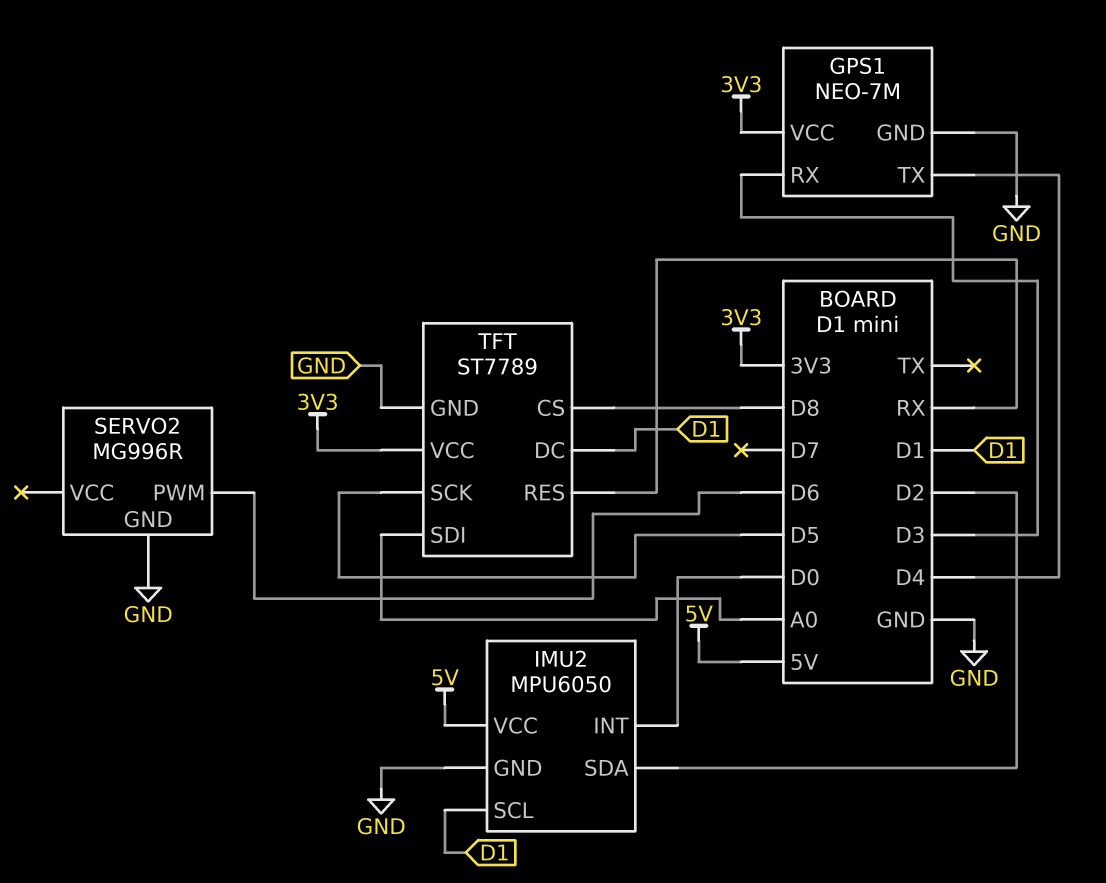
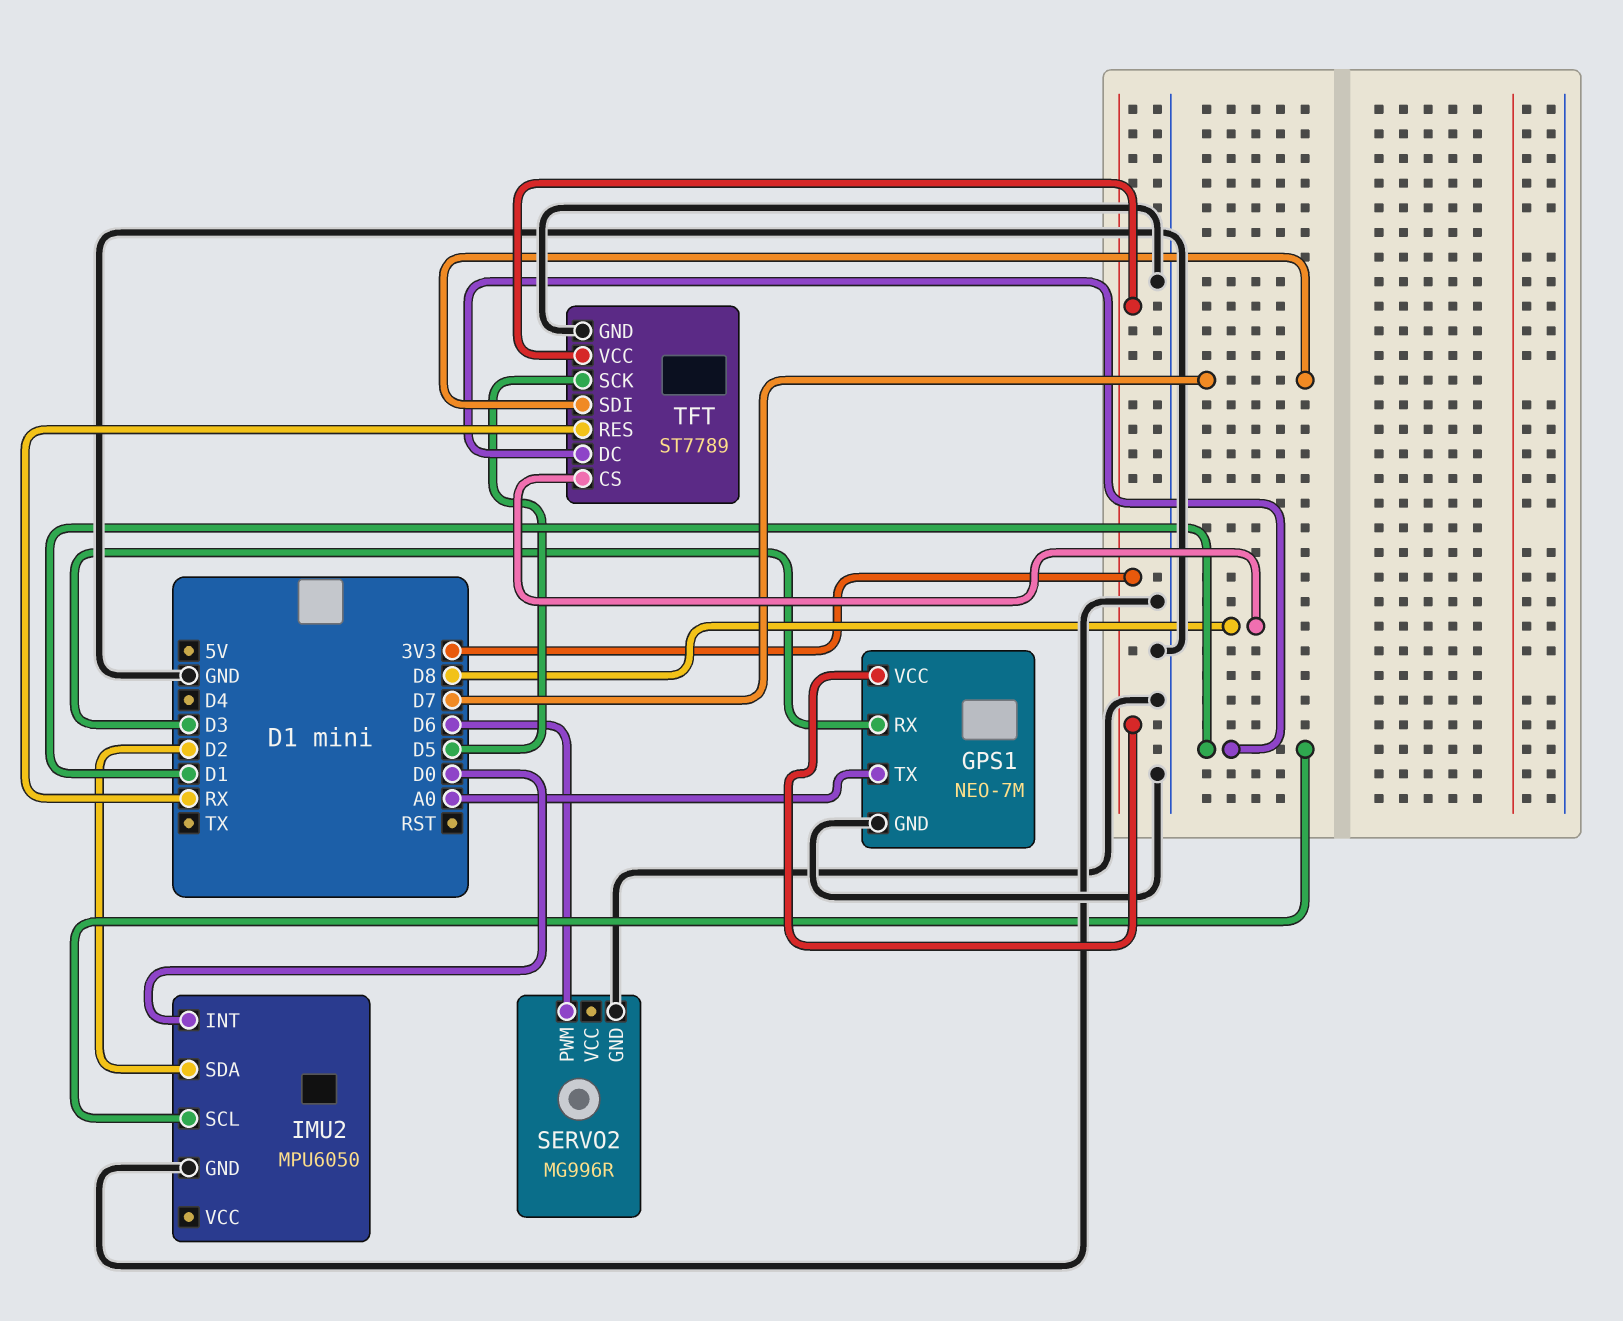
GPS1 pin TX: D4 -> A0
IMU2 pin VCC: 5V -> none
TFT pin SDI: A0 -> D7

